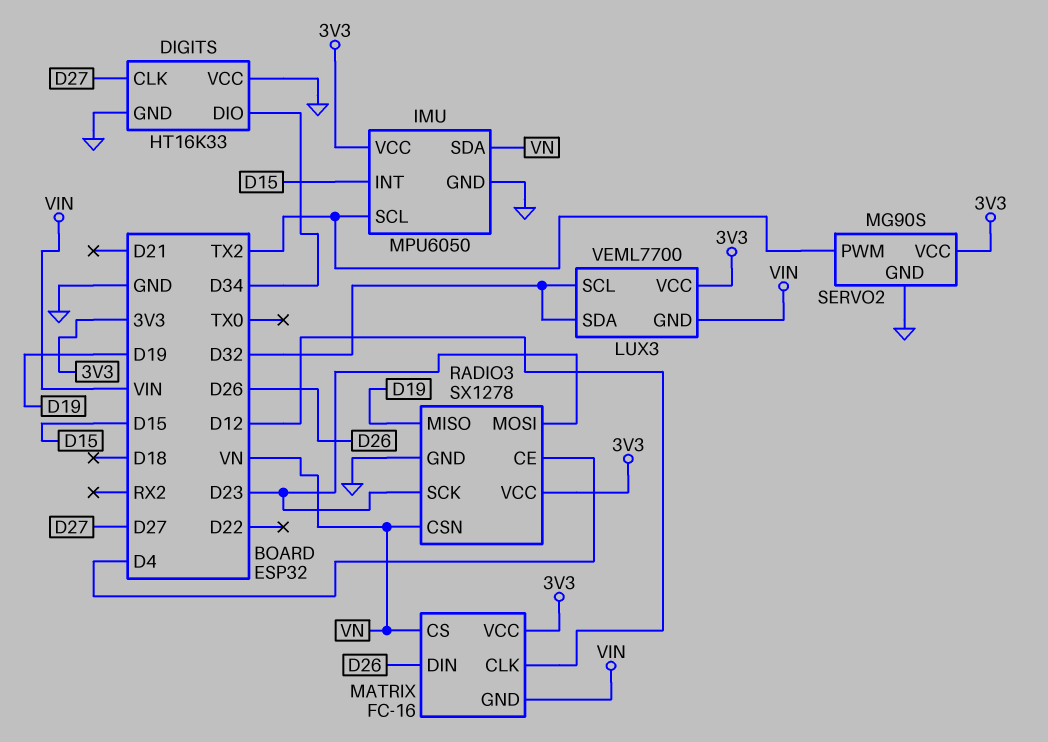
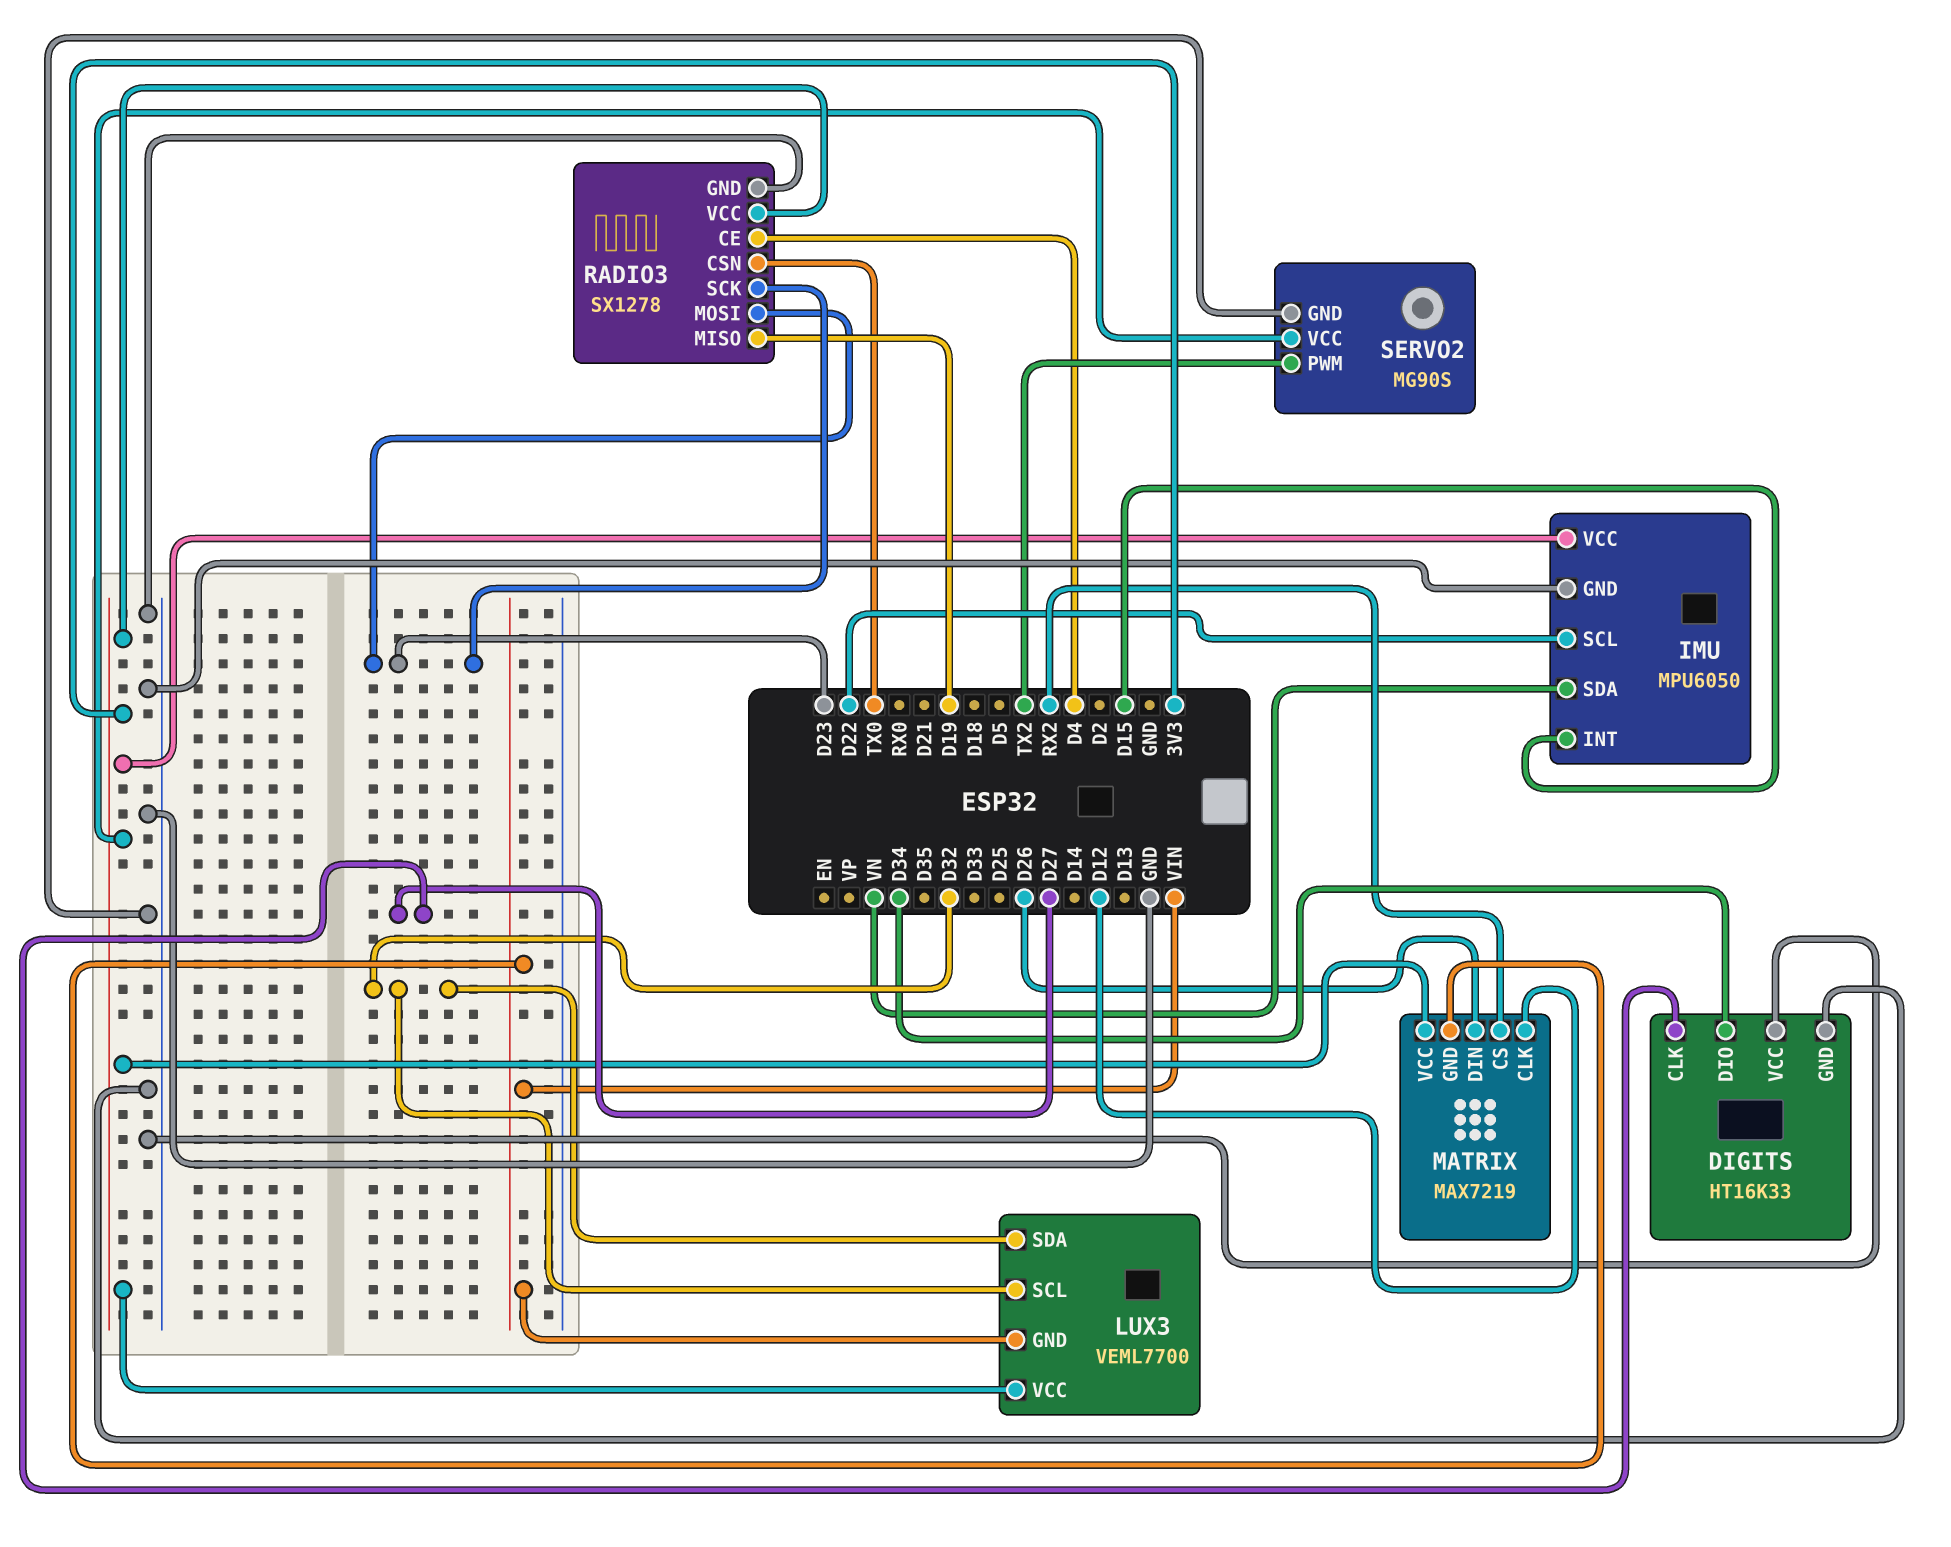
IMU pin SCL: TX2 -> D22
MATRIX: FC-16 -> MAX7219
MATRIX pin CS: VN -> RX2
RADIO3 pin CSN: VN -> TX0

